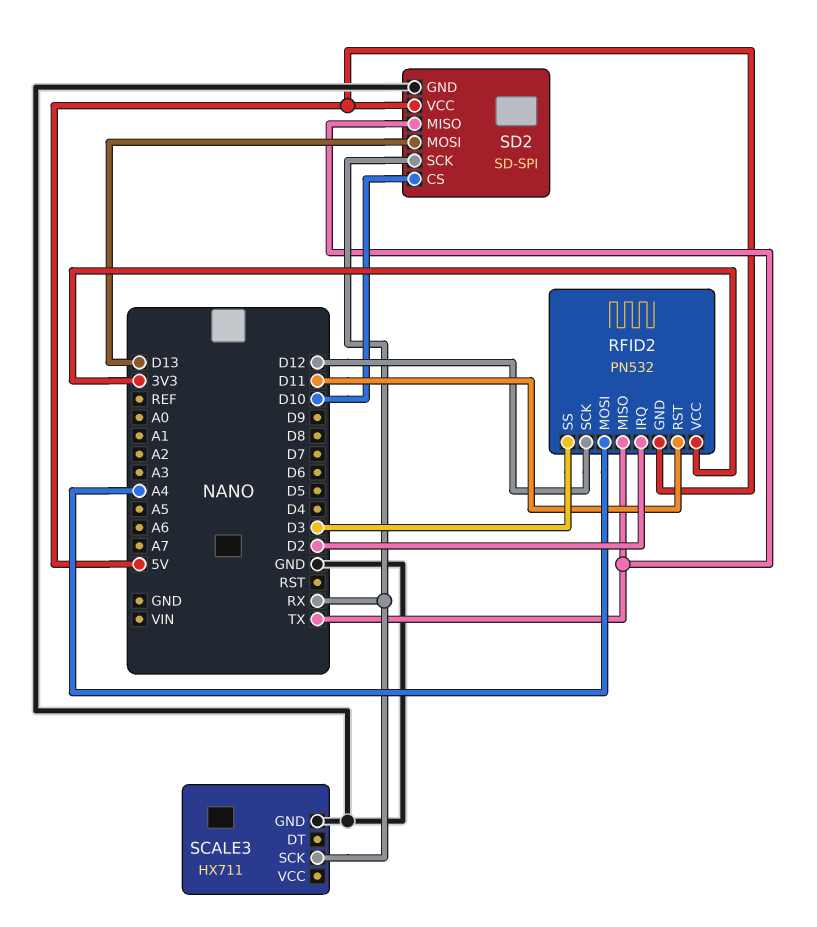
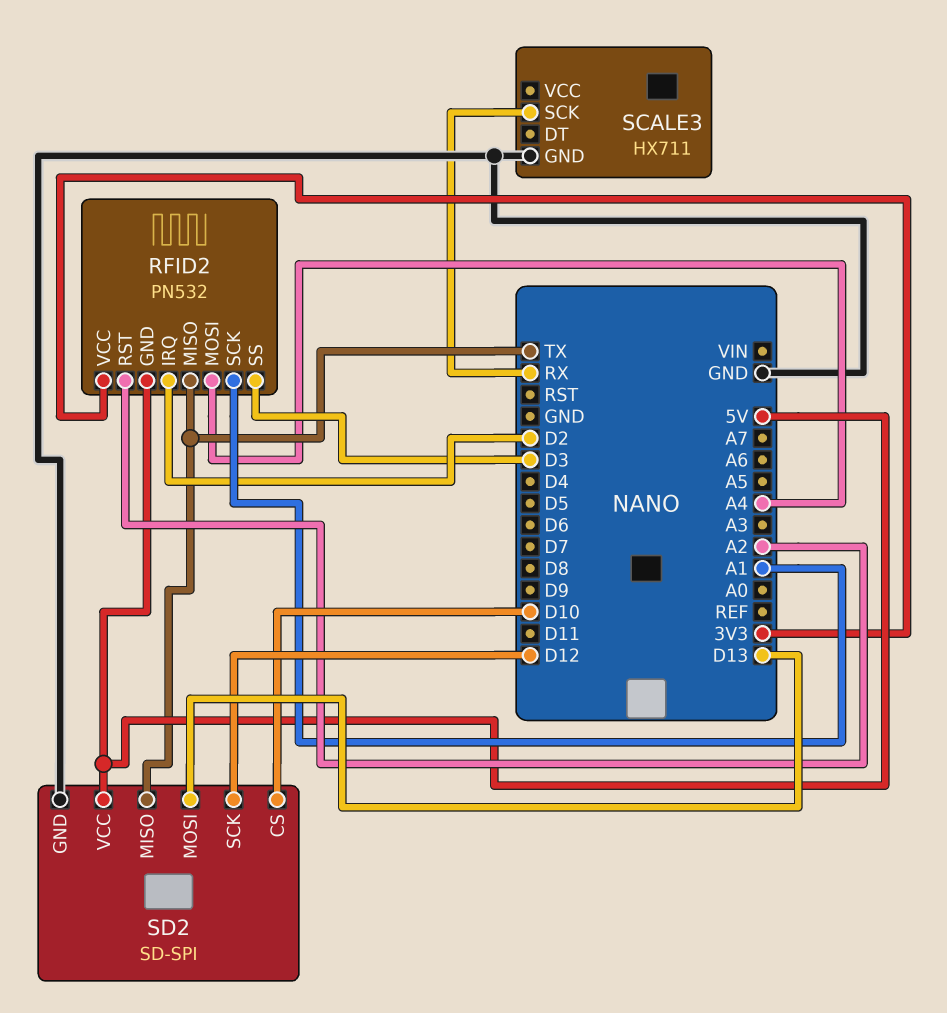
RFID2 pin RST: D11 -> A2
RFID2 pin SCK: D12 -> A1
SD2 pin SCK: RX -> D12

